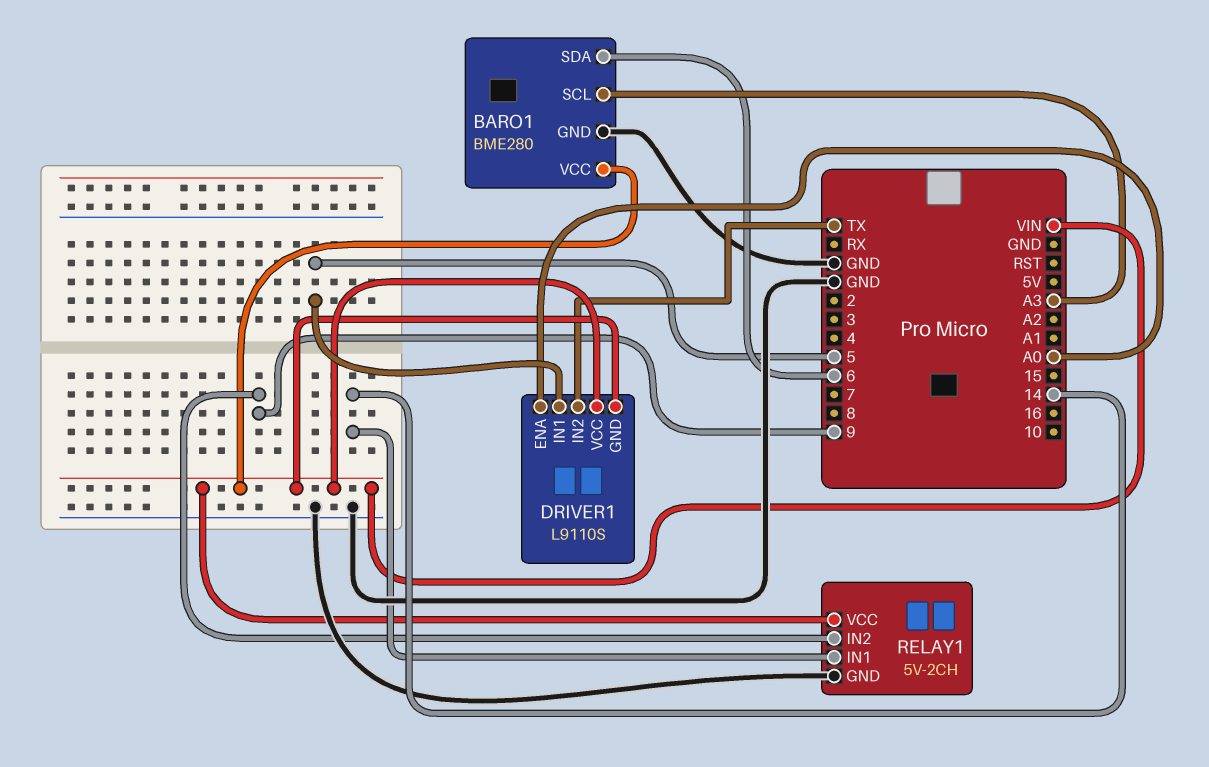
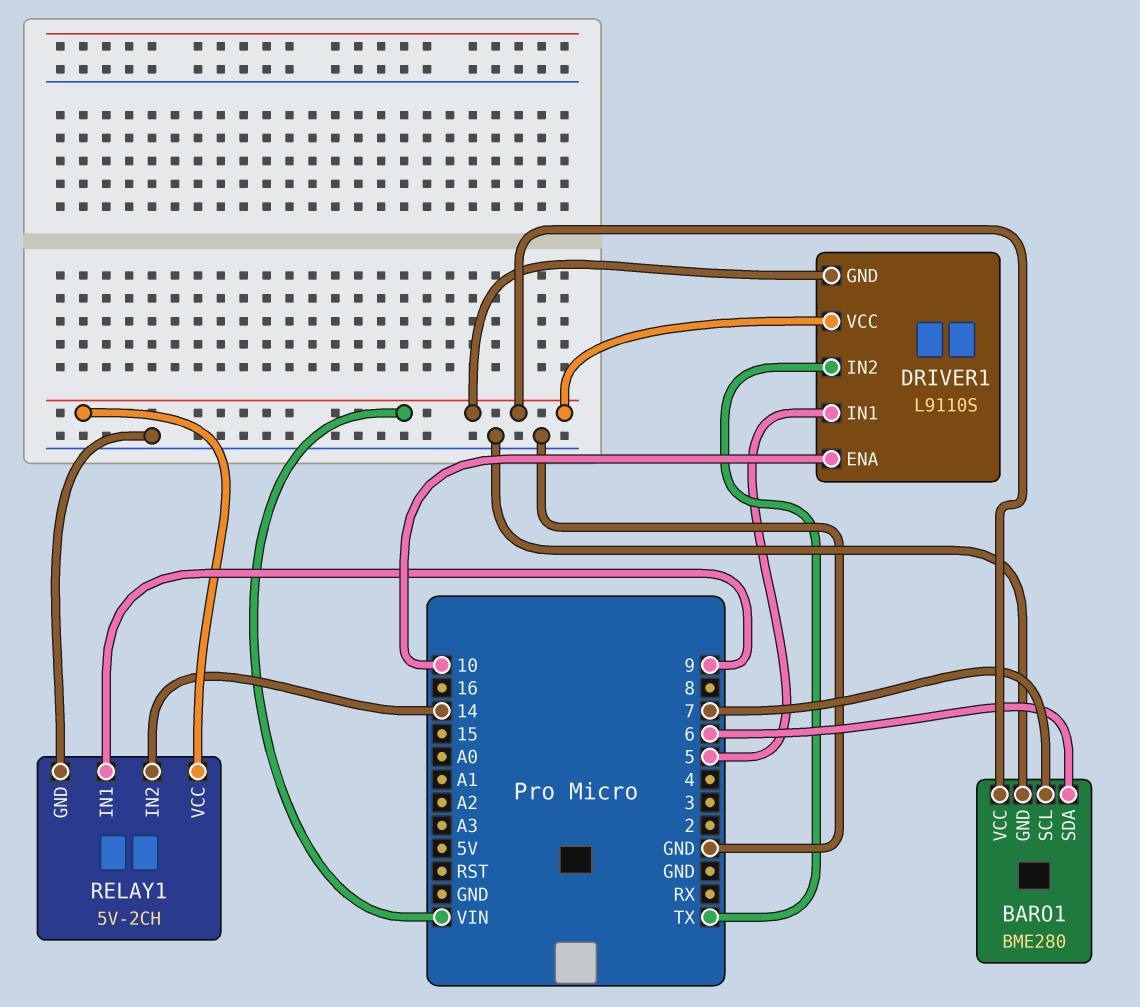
BARO1 pin SCL: A3 -> 7
DRIVER1 pin ENA: A0 -> 10
RELAY1 pin IN1: 14 -> 9
RELAY1 pin IN2: 9 -> 14

